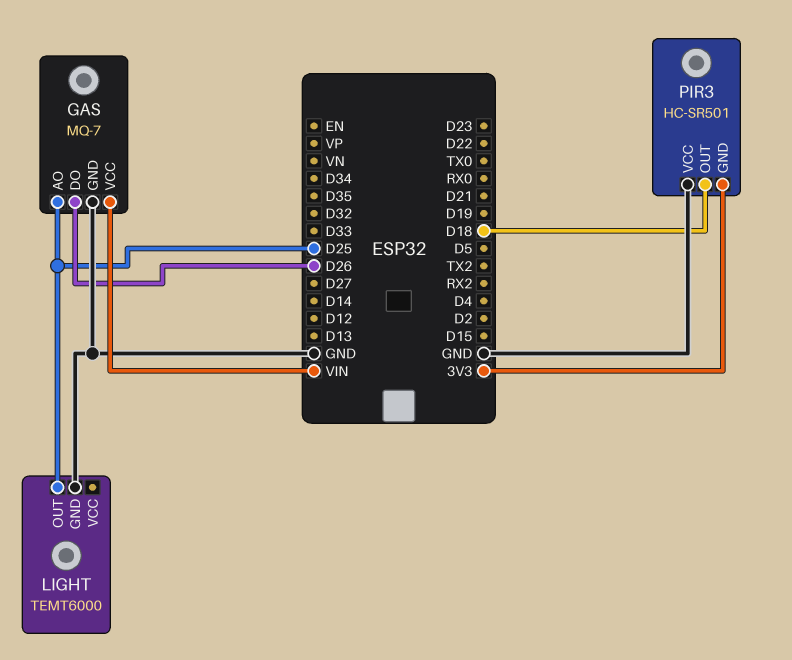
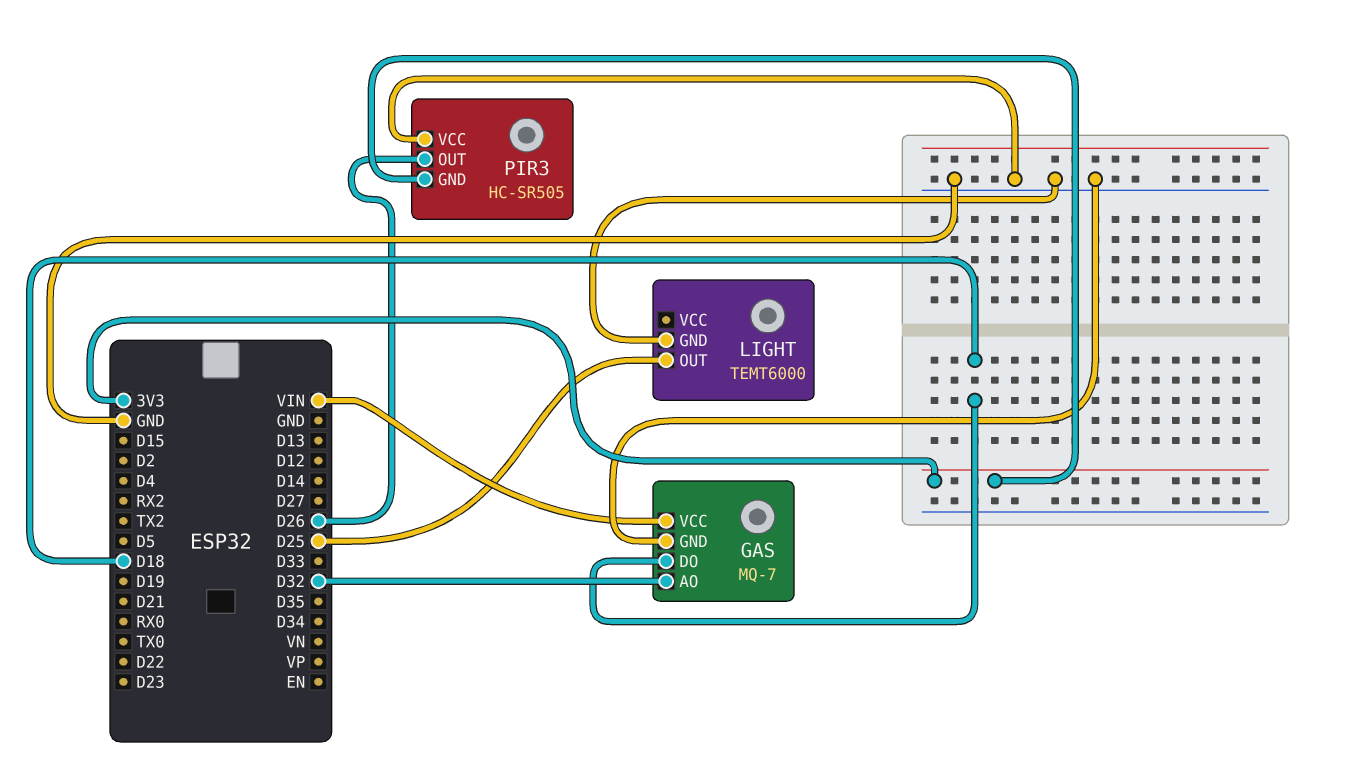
GAS pin AO: D25 -> D32
GAS pin DO: D26 -> D18
PIR3: HC-SR501 -> HC-SR505
PIR3 pin OUT: D18 -> D26

